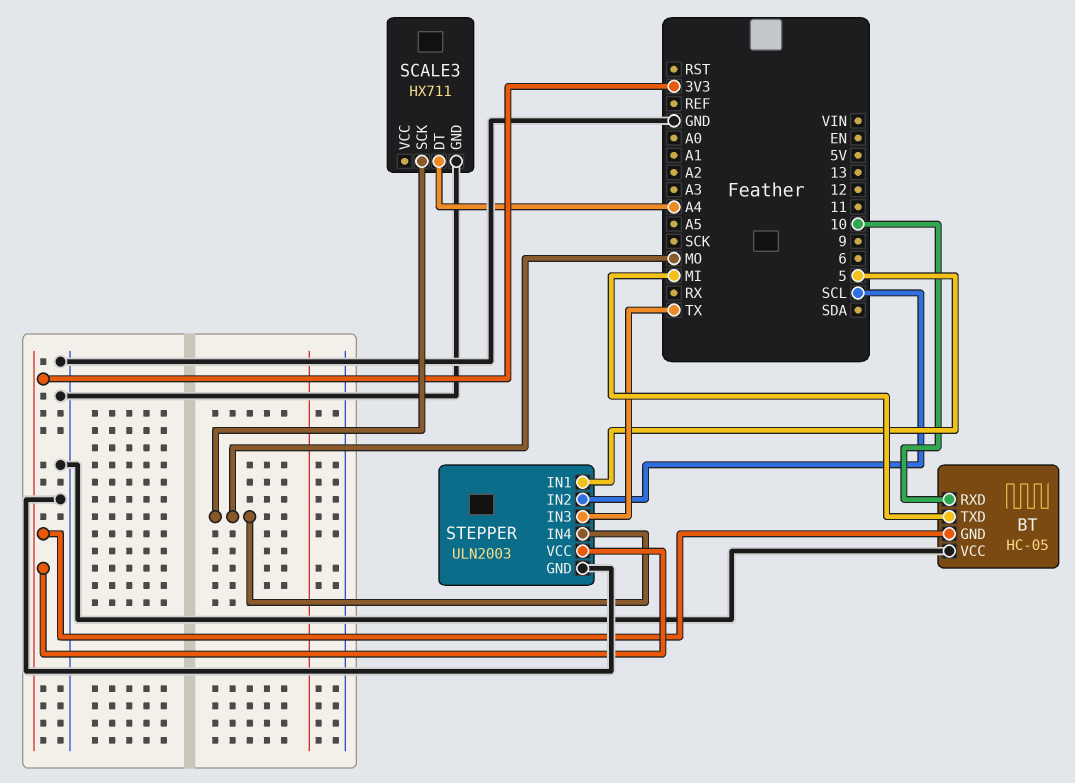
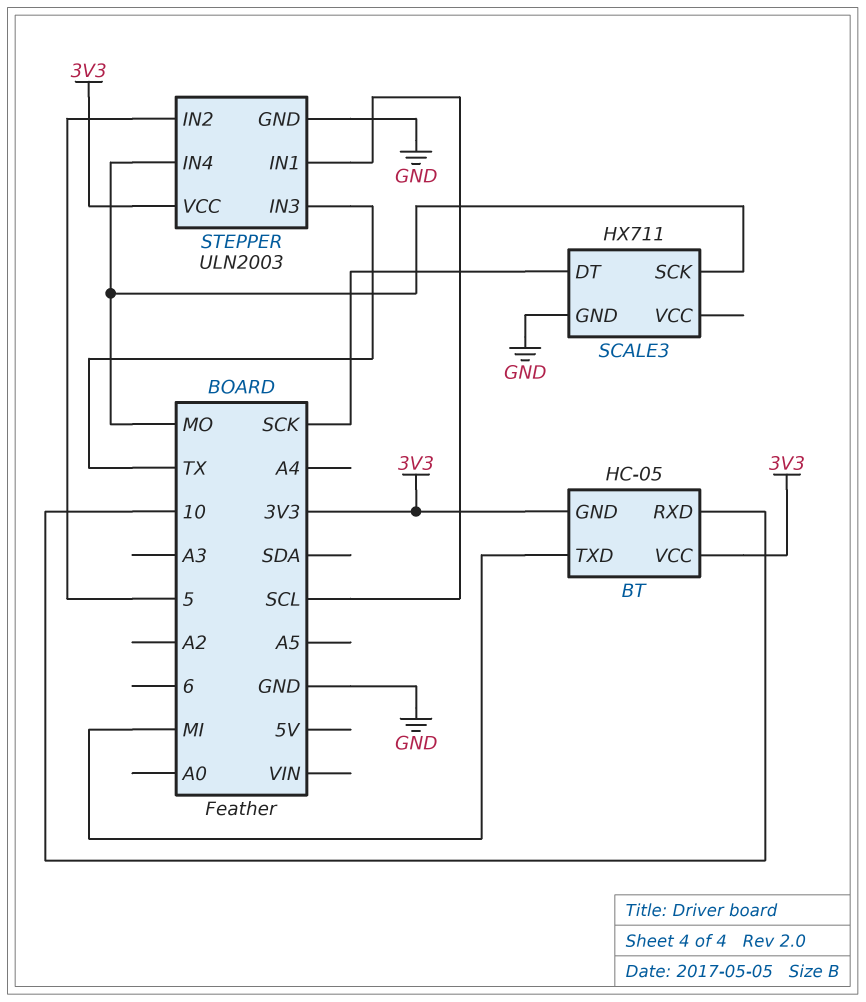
BT pin VCC: GND -> 3V3
SCALE3 pin DT: A4 -> SCK
STEPPER pin IN1: 5 -> SCL
STEPPER pin IN2: SCL -> 5

